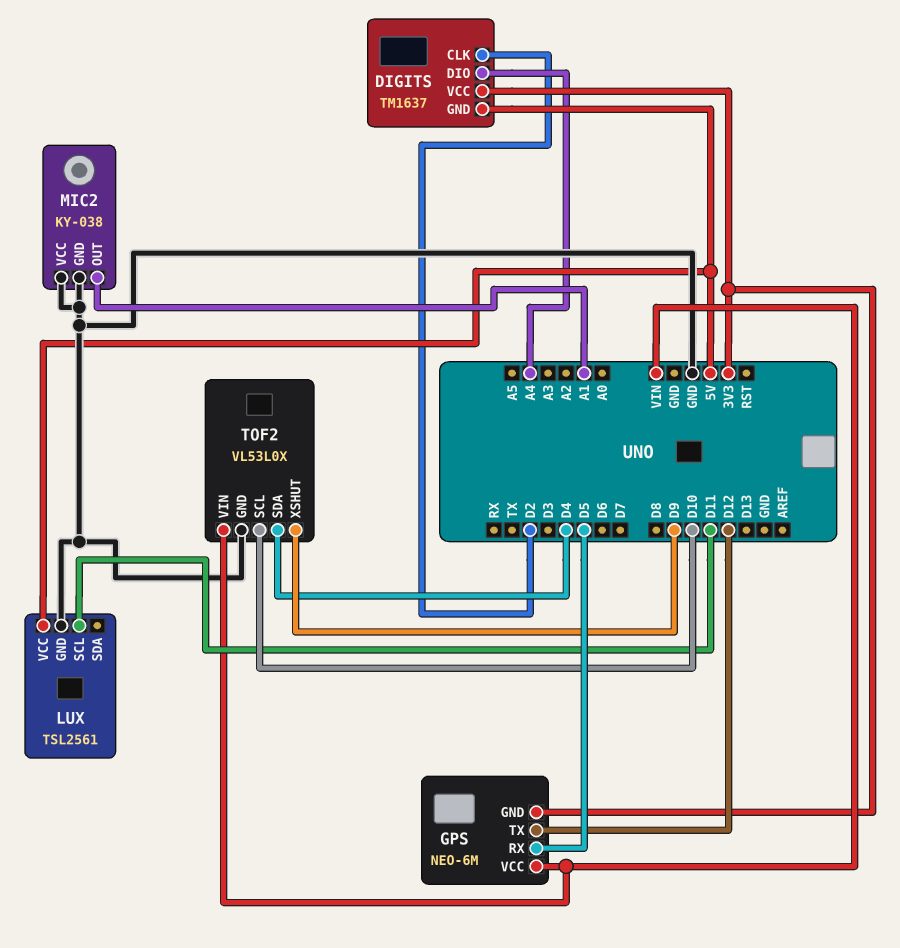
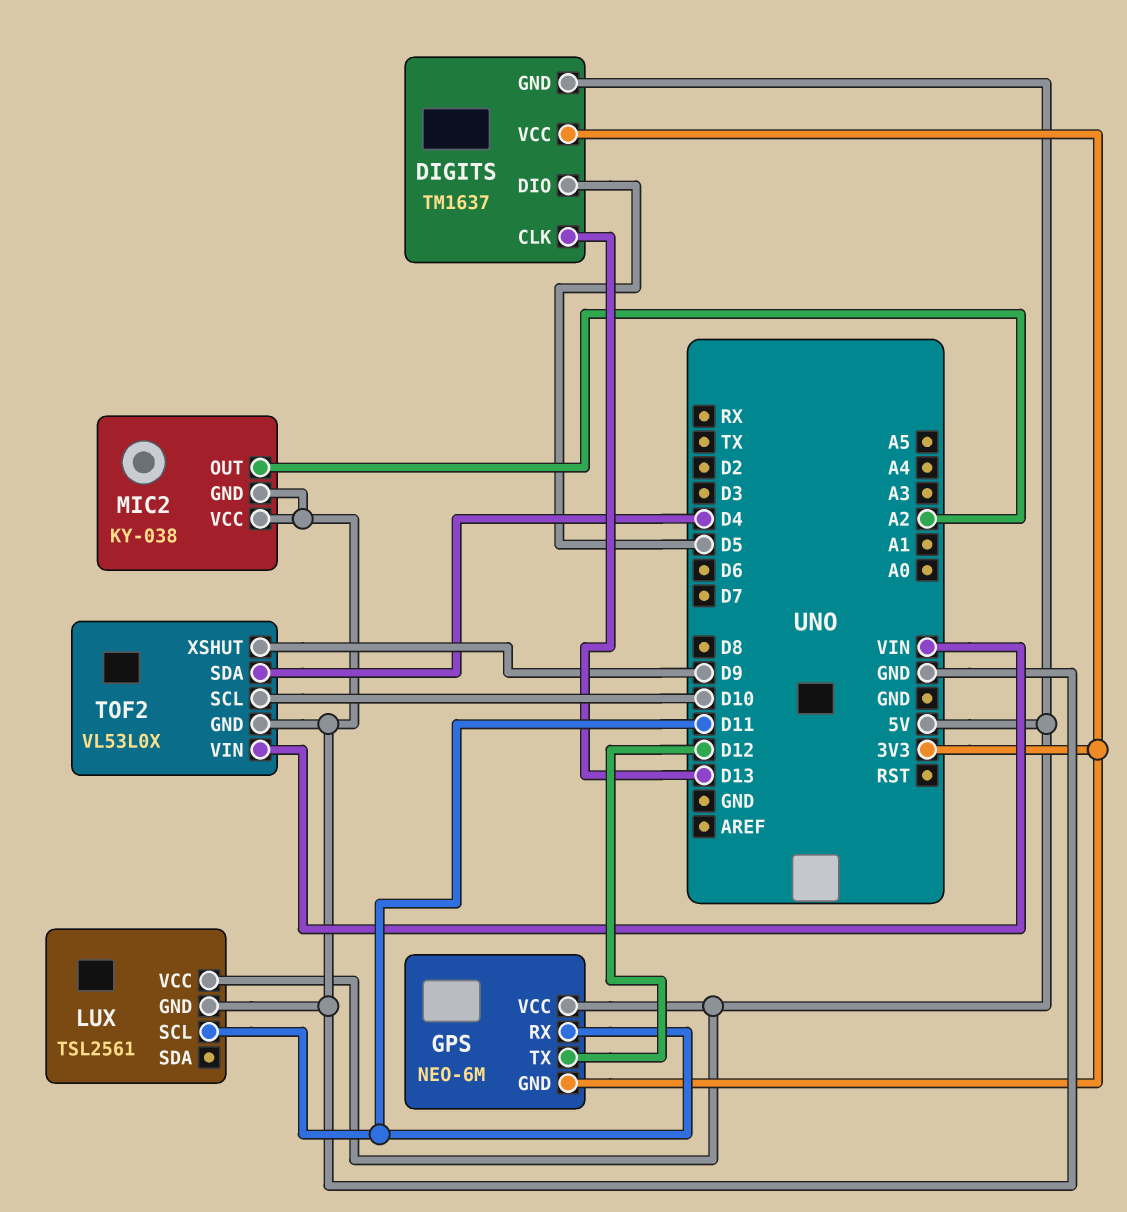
DIGITS pin CLK: D2 -> D13
DIGITS pin DIO: A4 -> D5
GPS pin RX: D5 -> D11
GPS pin VCC: VIN -> 5V
MIC2 pin OUT: A1 -> A2

